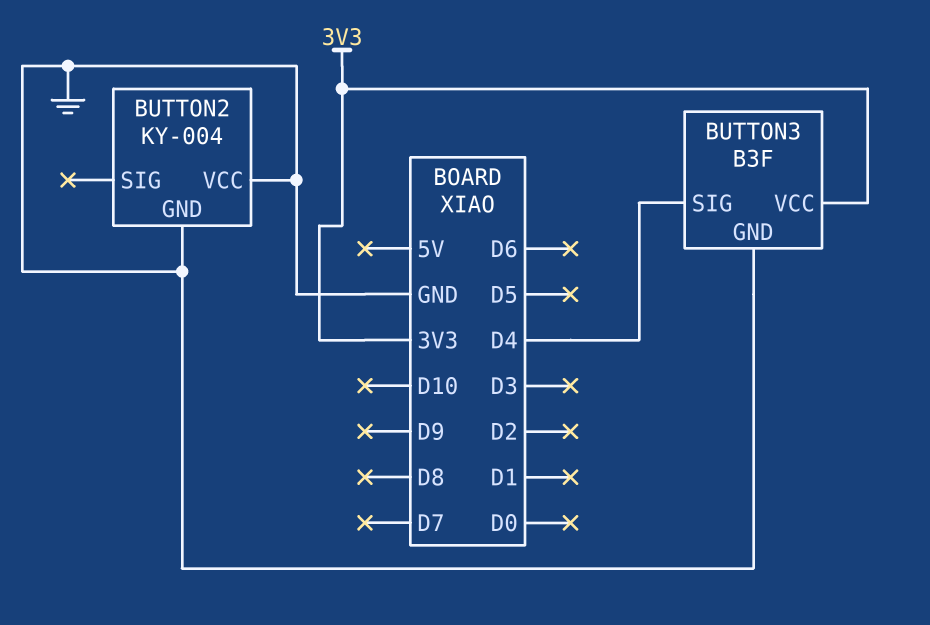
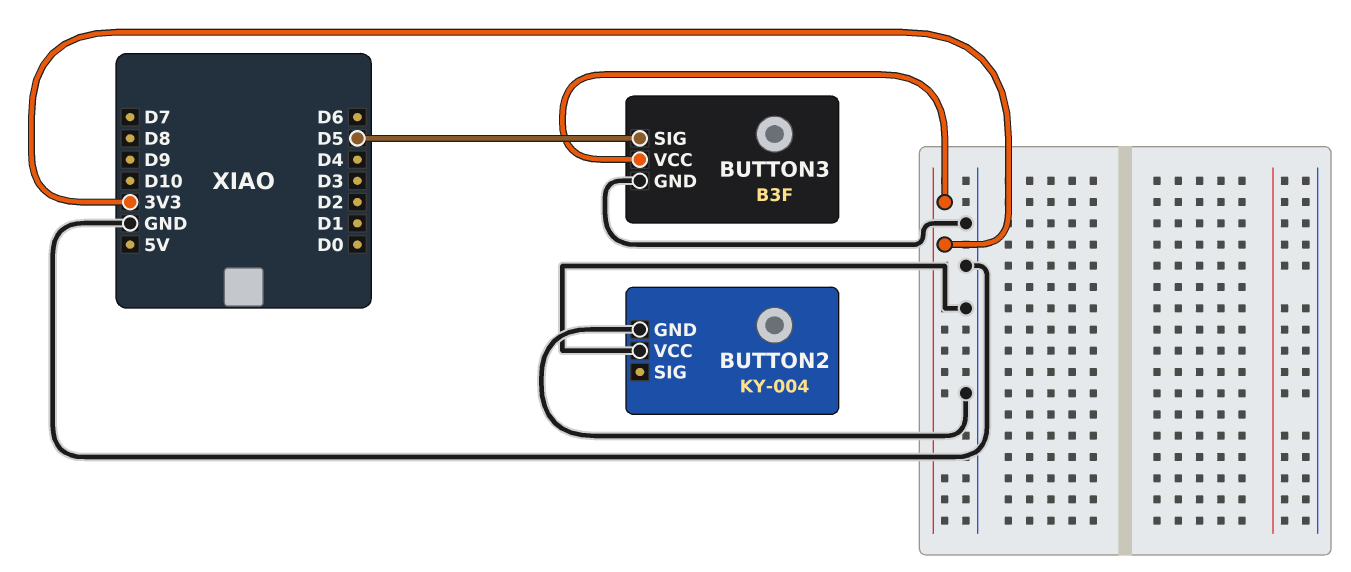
BUTTON3 pin SIG: D4 -> D5

